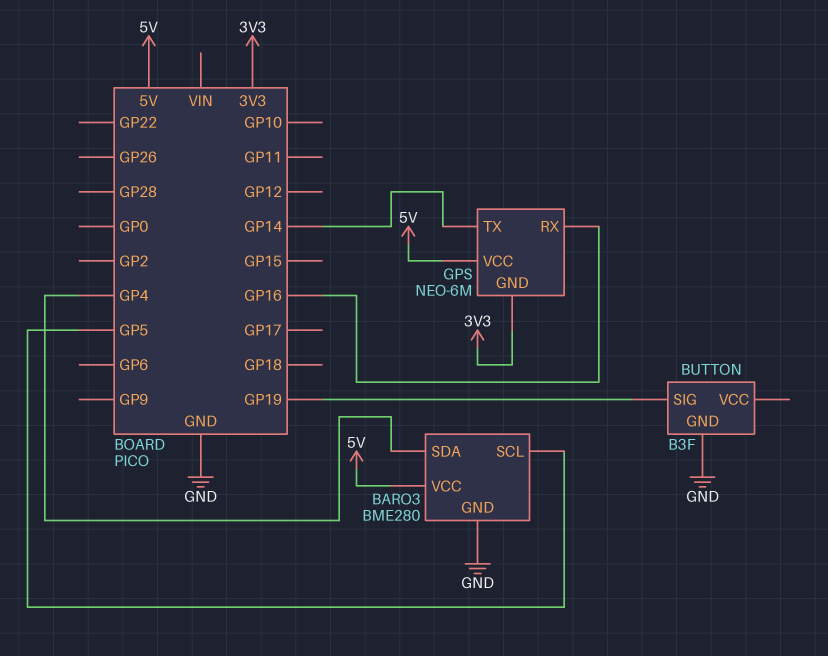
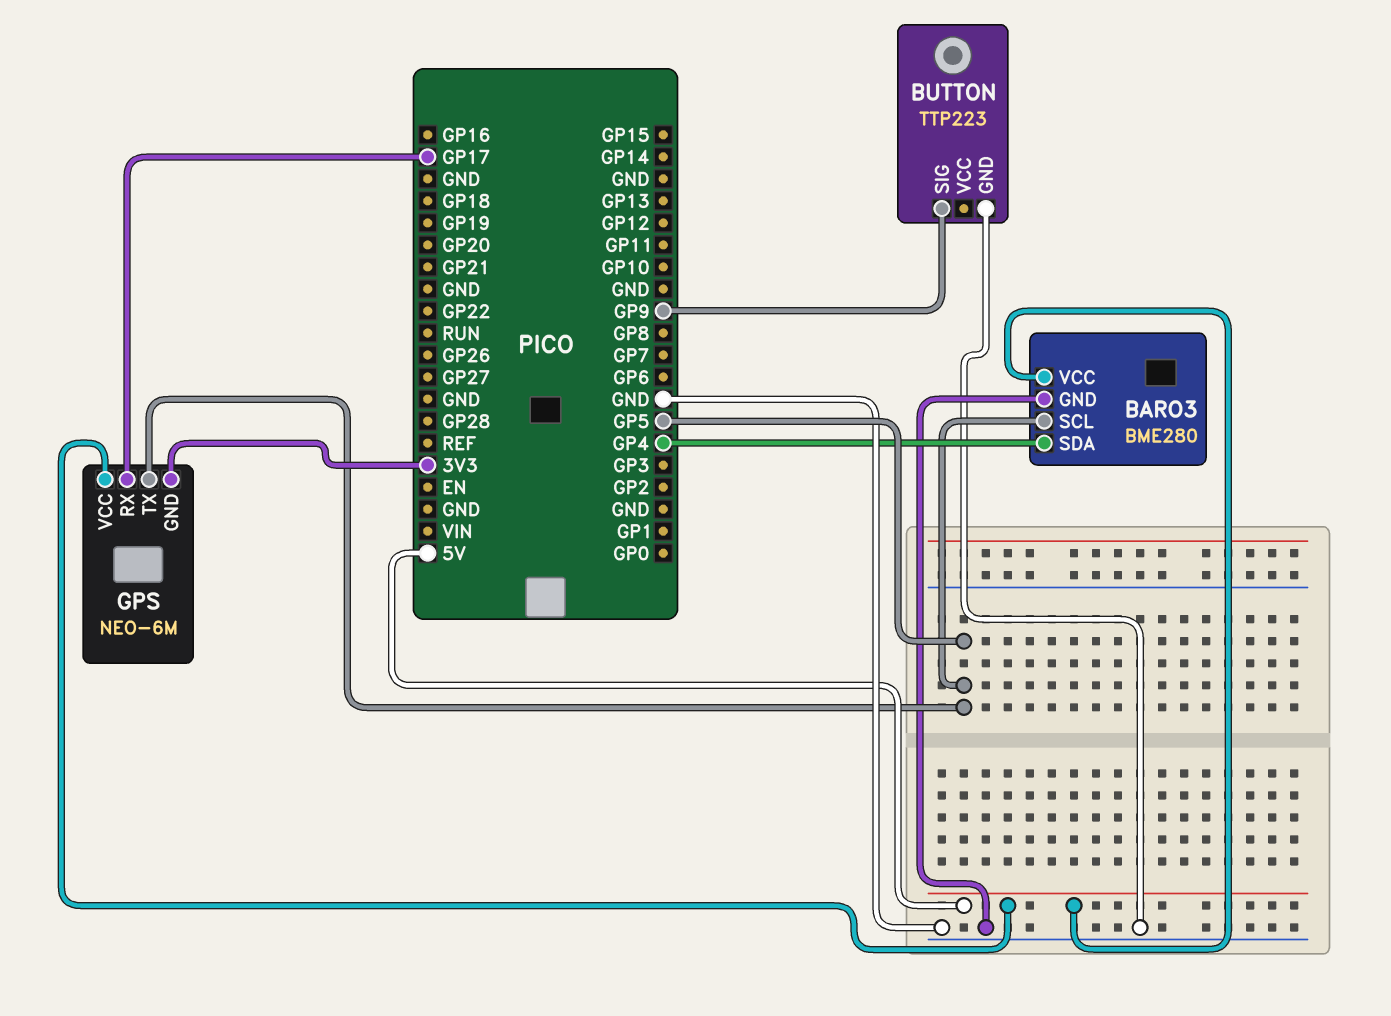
BUTTON: B3F -> TTP223
BUTTON pin SIG: GP19 -> GP9
GPS pin RX: GP16 -> GP17
GPS pin TX: GP14 -> GP5

